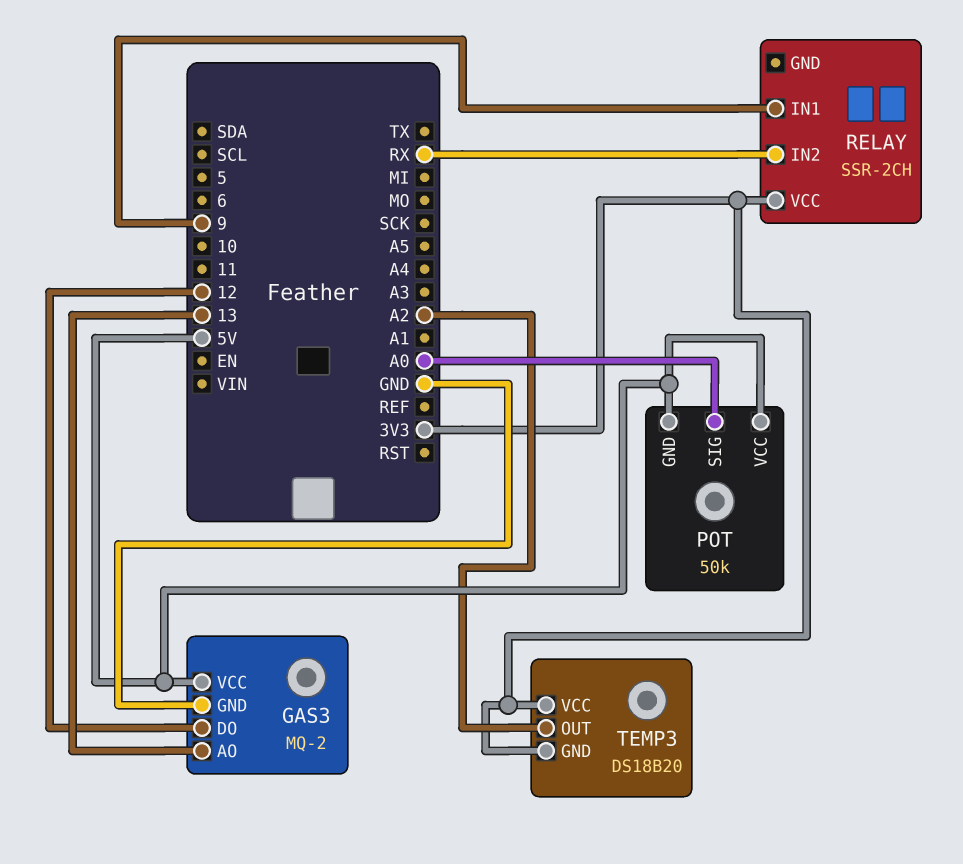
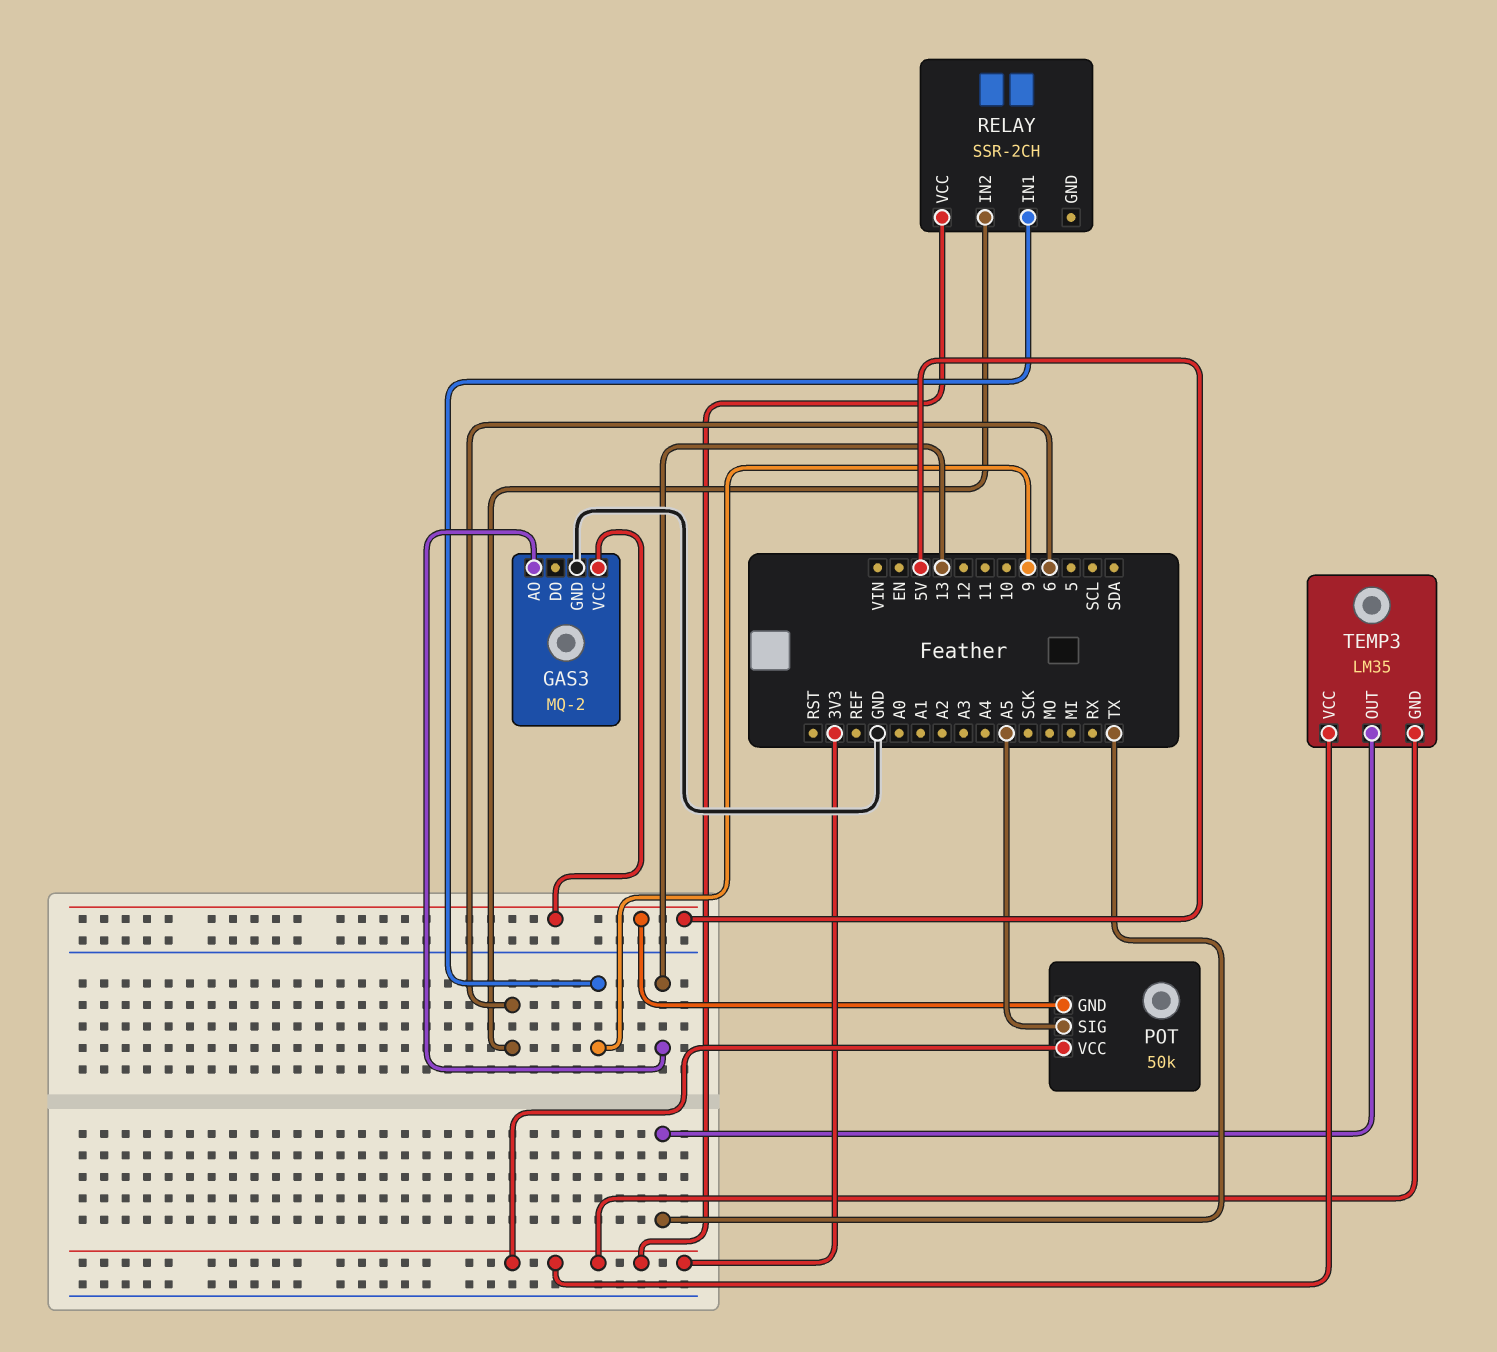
GAS3 pin DO: 12 -> none
POT pin SIG: A0 -> A5
POT pin VCC: 5V -> 3V3
RELAY pin IN2: RX -> 6
TEMP3: DS18B20 -> LM35
TEMP3 pin OUT: A2 -> TX

